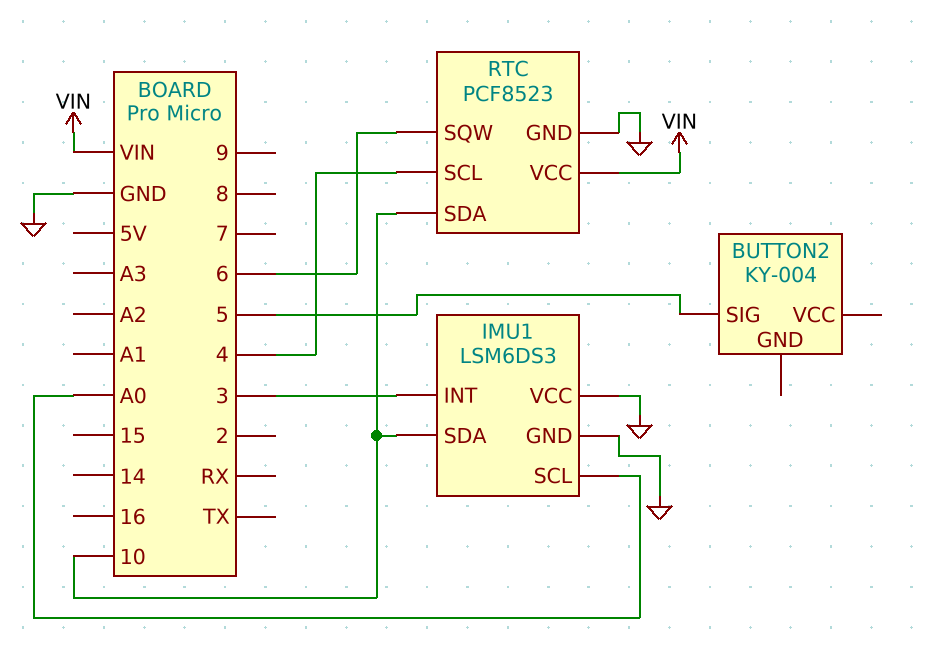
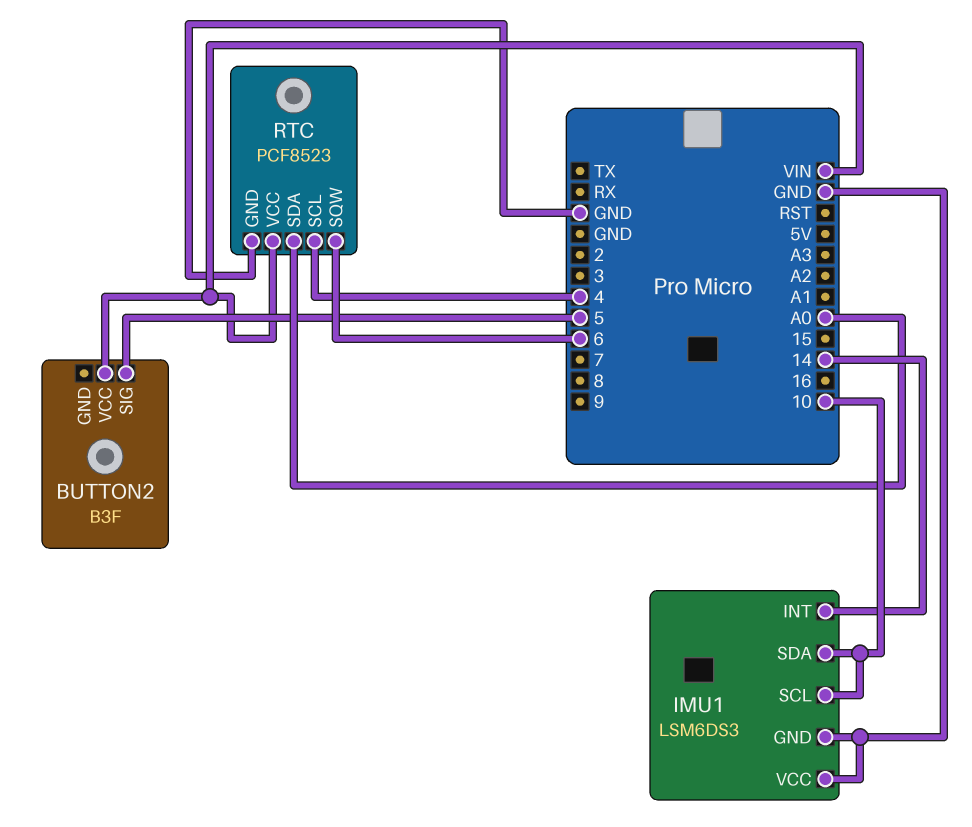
BUTTON2: KY-004 -> B3F
BUTTON2 pin VCC: none -> VIN
IMU1 pin INT: 3 -> 14
IMU1 pin SCL: A0 -> 10
RTC pin SDA: 10 -> A0

